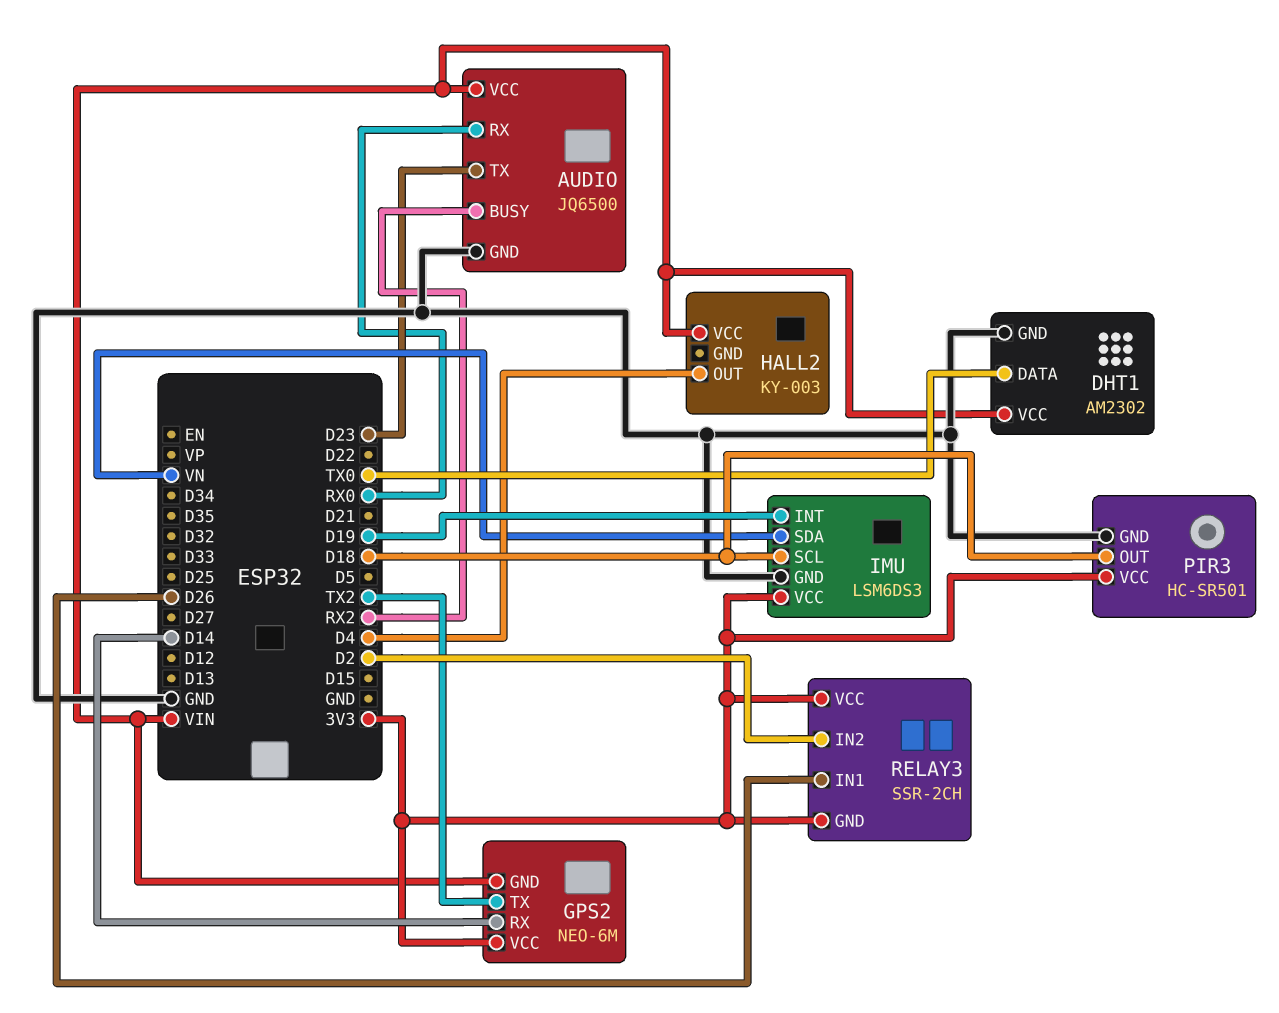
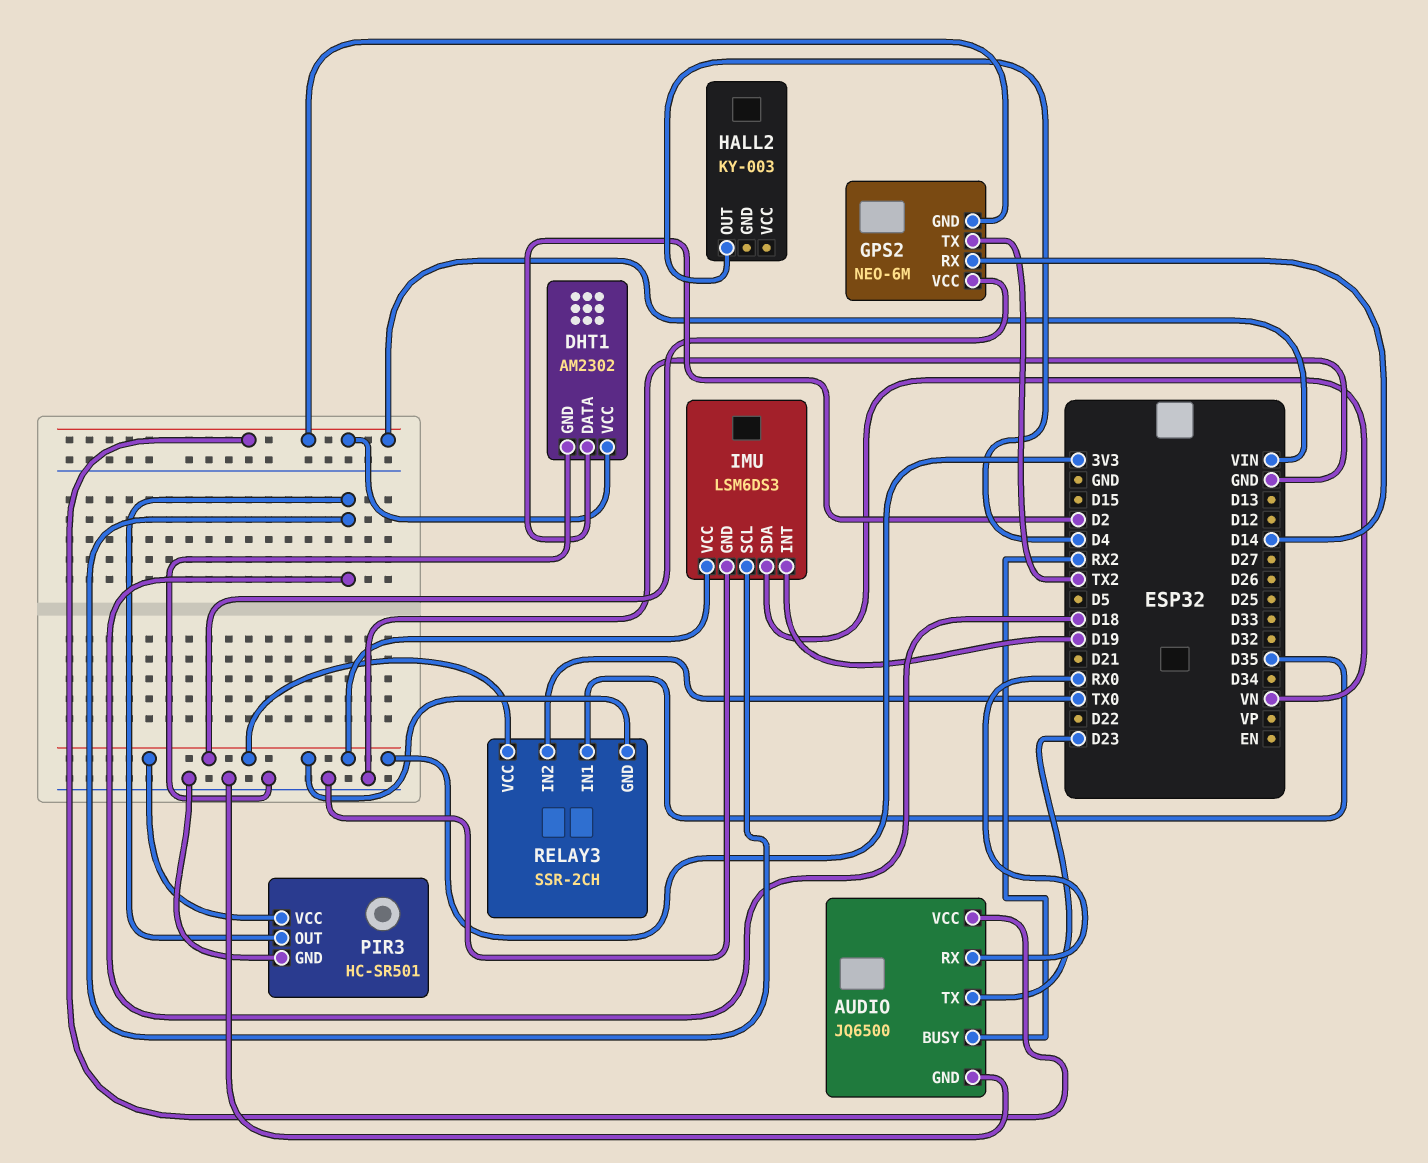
DHT1 pin DATA: TX0 -> D2
HALL2 pin VCC: VIN -> none
RELAY3 pin IN1: D26 -> D35
RELAY3 pin IN2: D2 -> TX0

